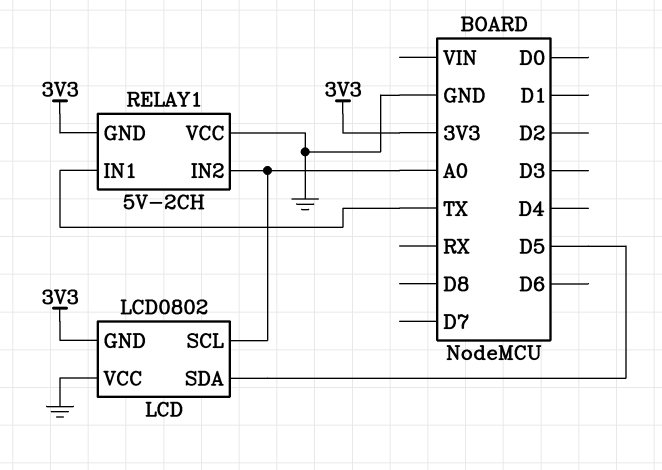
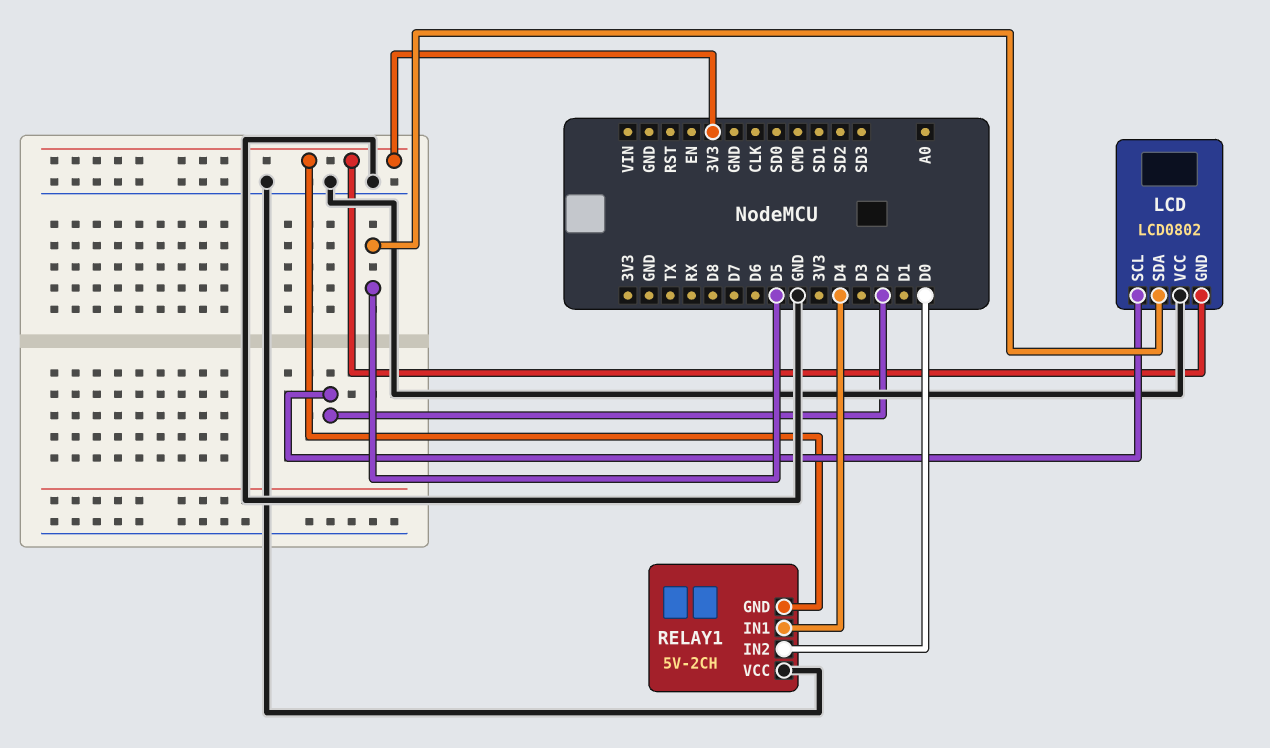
LCD pin SCL: A0 -> D2
RELAY1 pin IN1: TX -> D4
RELAY1 pin IN2: A0 -> D0

